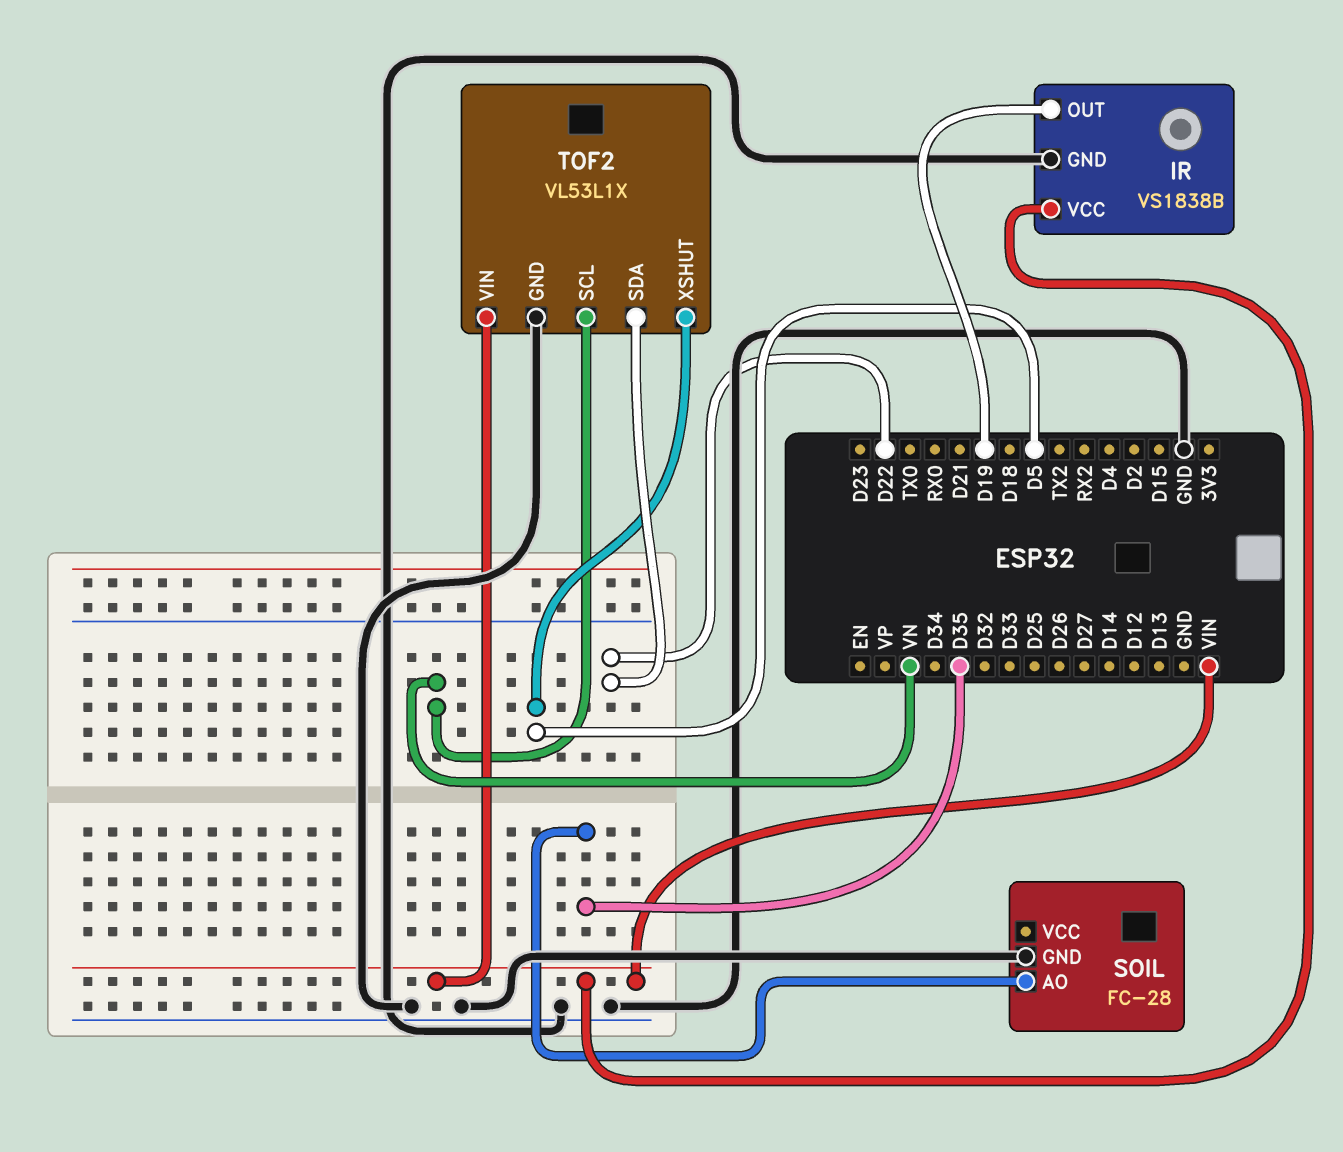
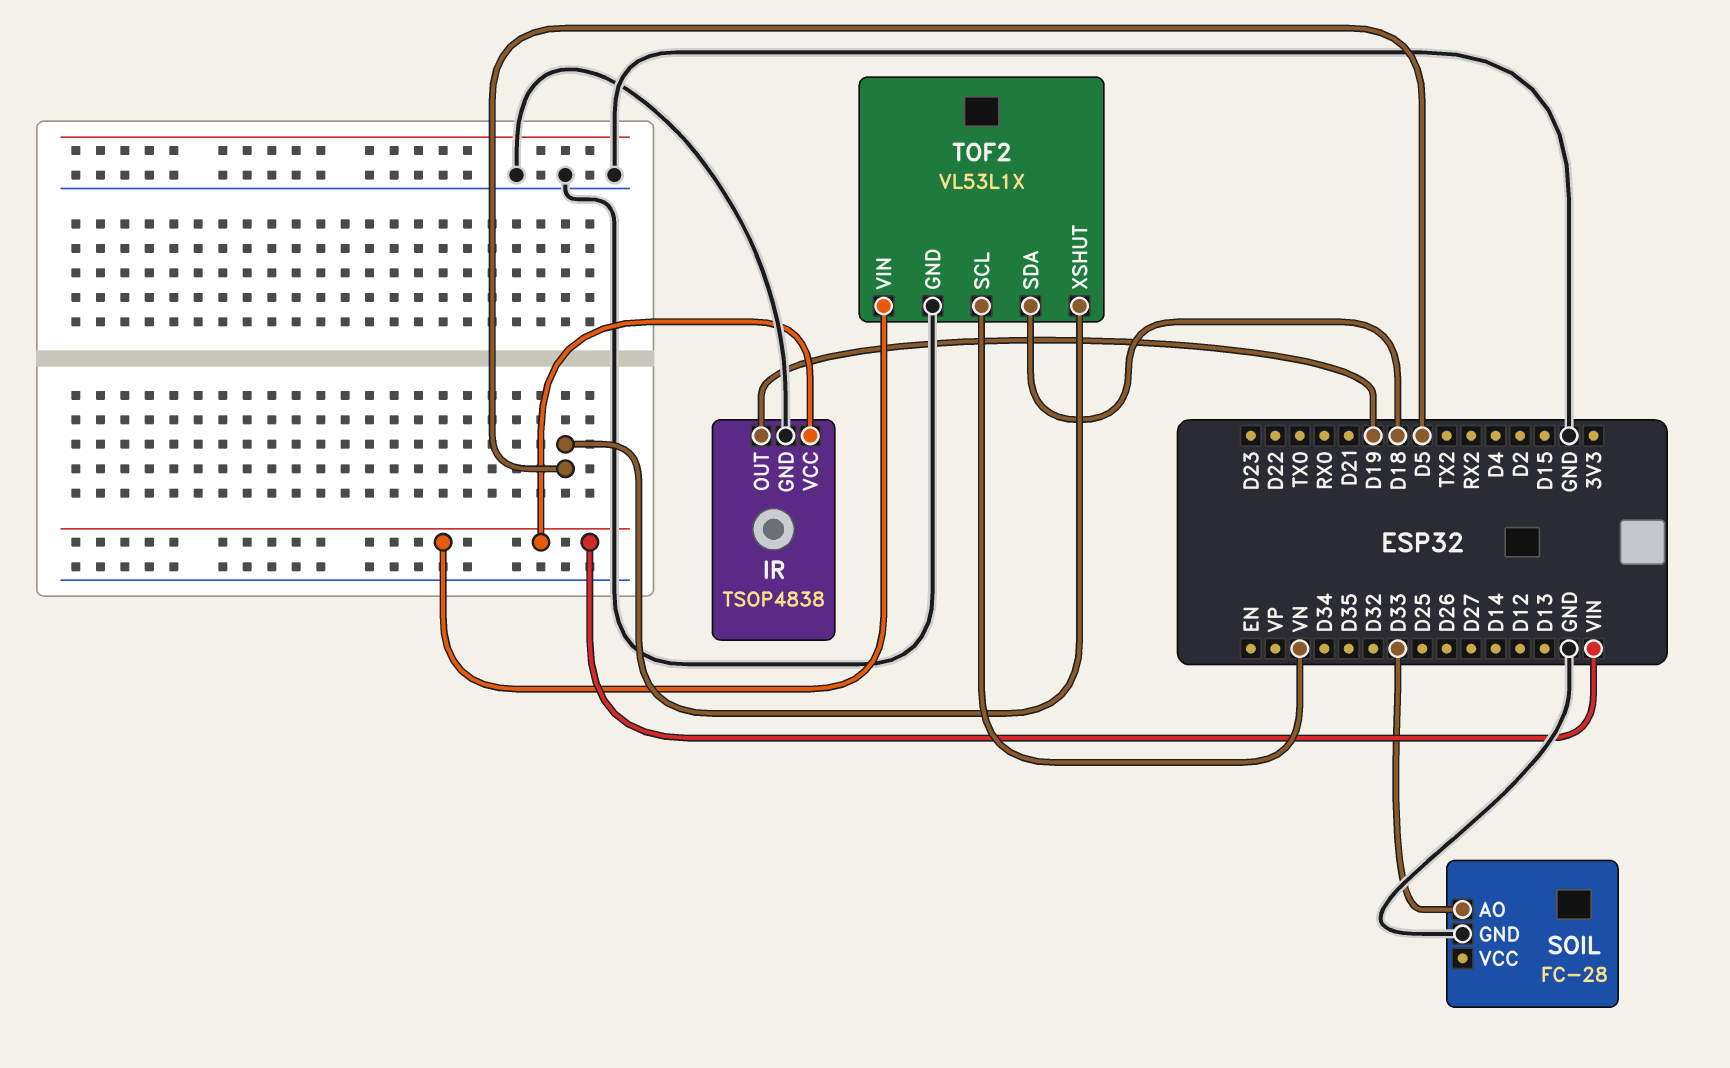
IR: VS1838B -> TSOP4838
SOIL pin AO: D35 -> D33
TOF2 pin SDA: D22 -> D18

